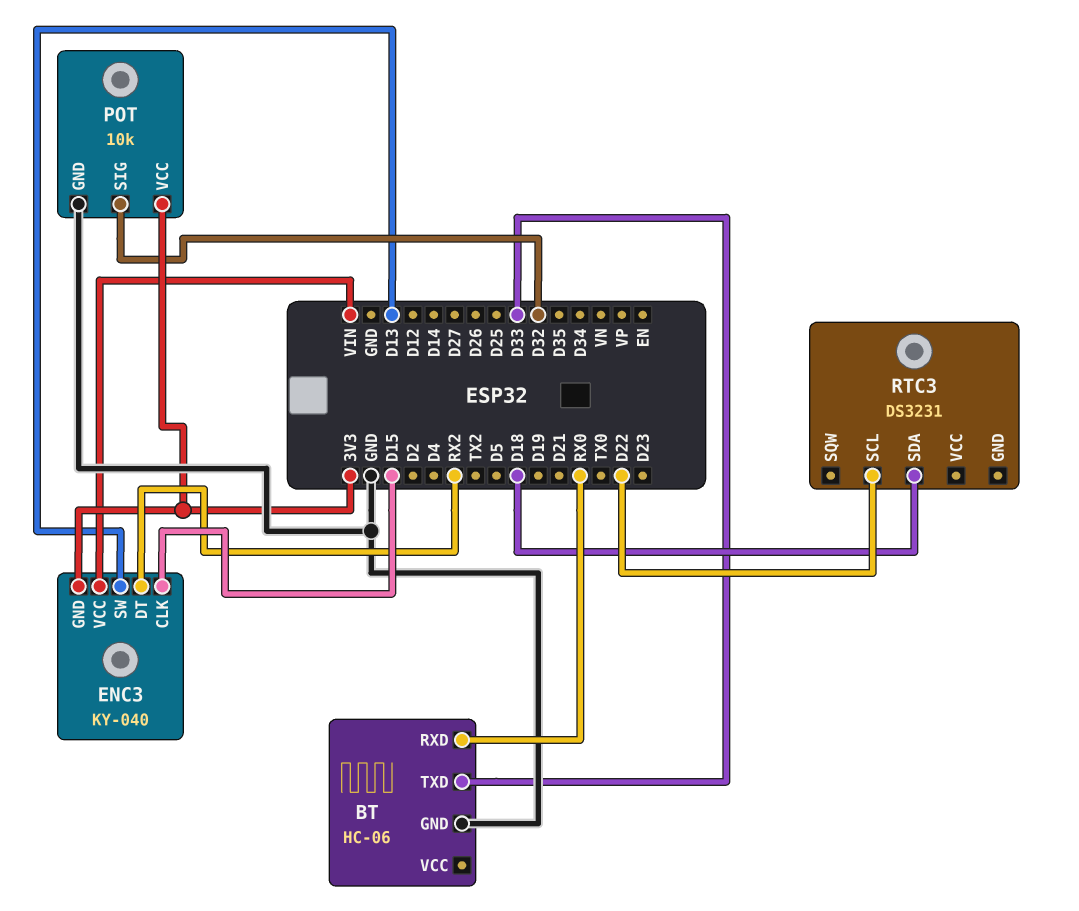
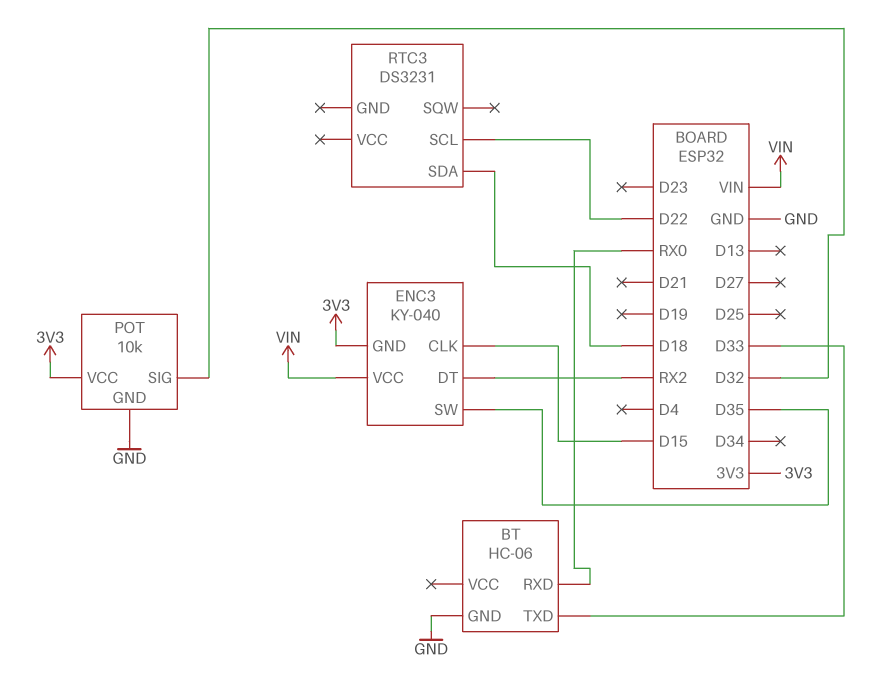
ENC3 pin SW: D13 -> D35

